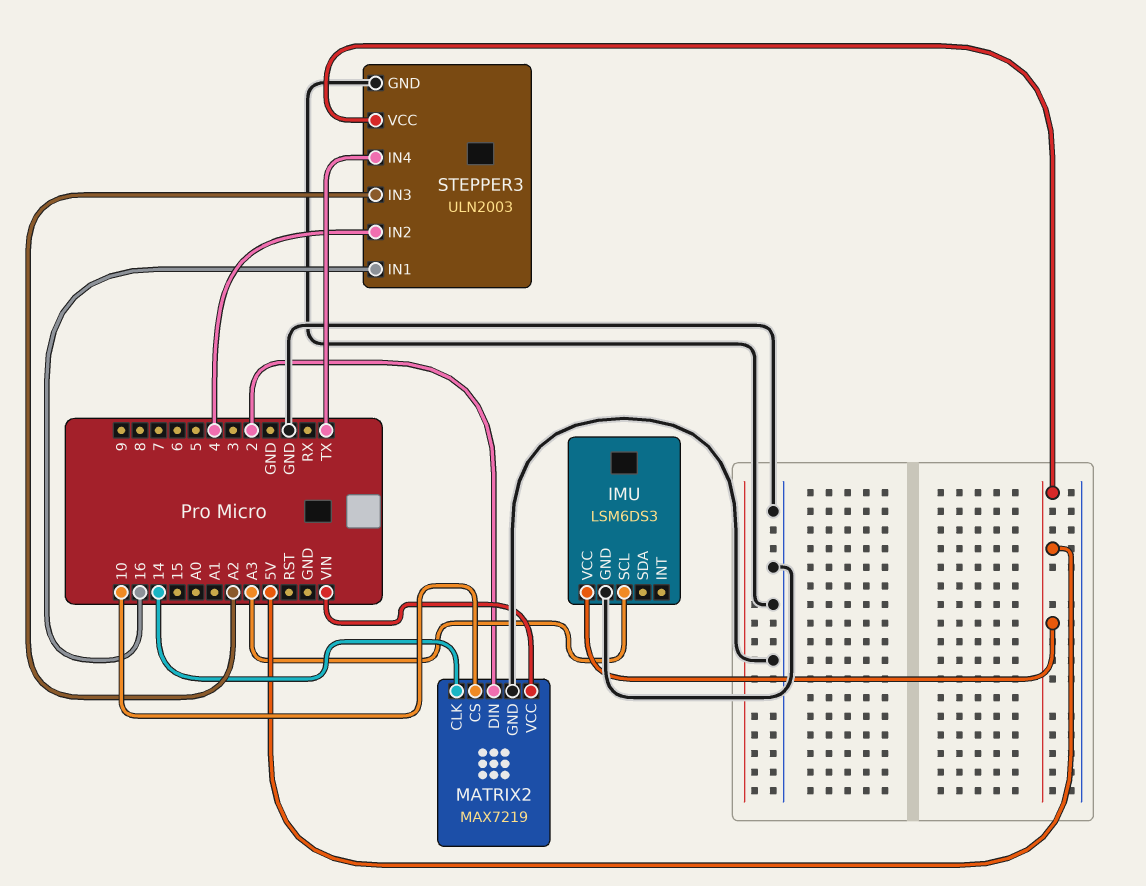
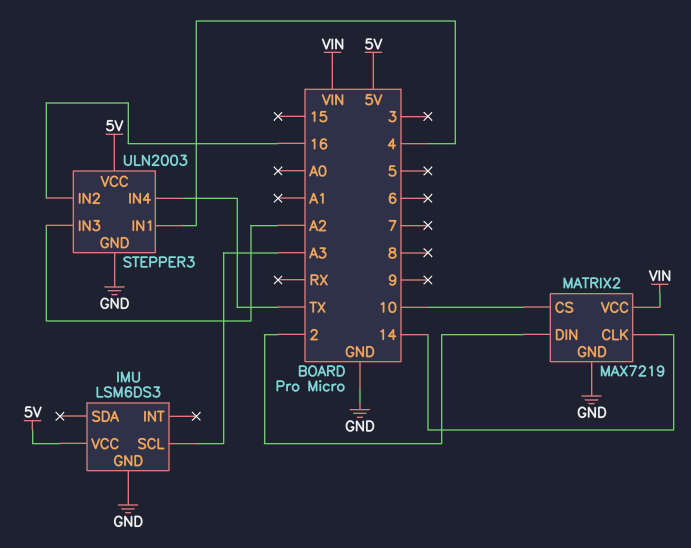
STEPPER3 pin IN1: 16 -> 4
STEPPER3 pin IN2: 4 -> 16

